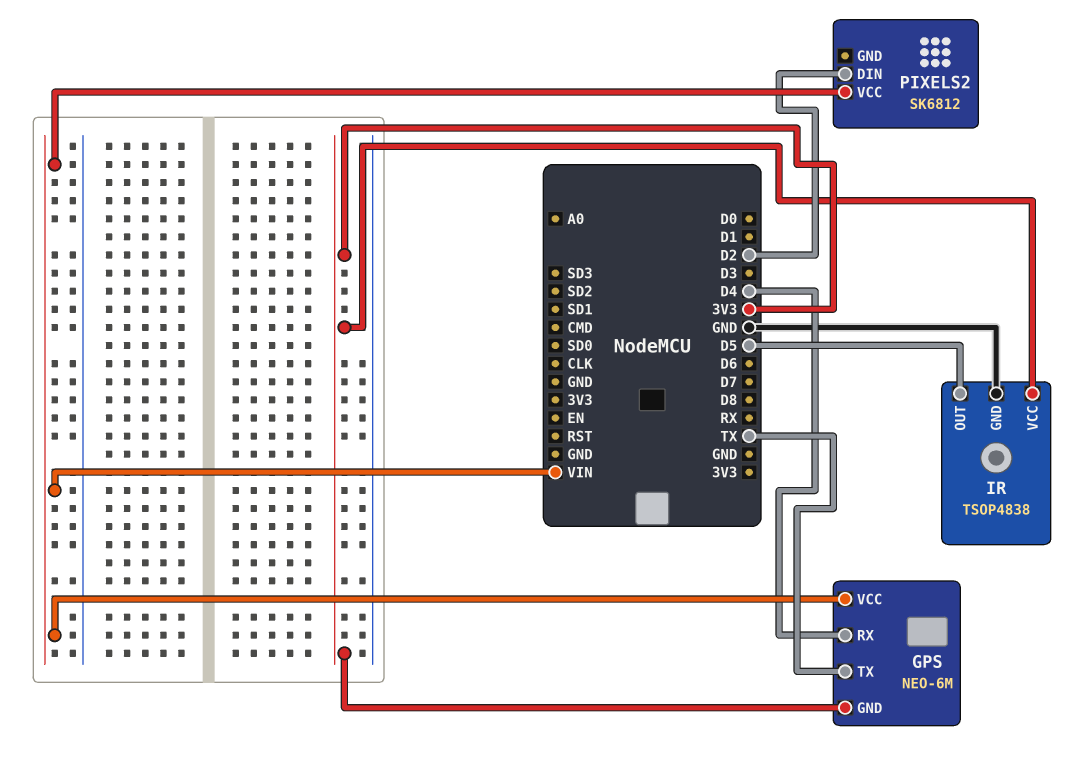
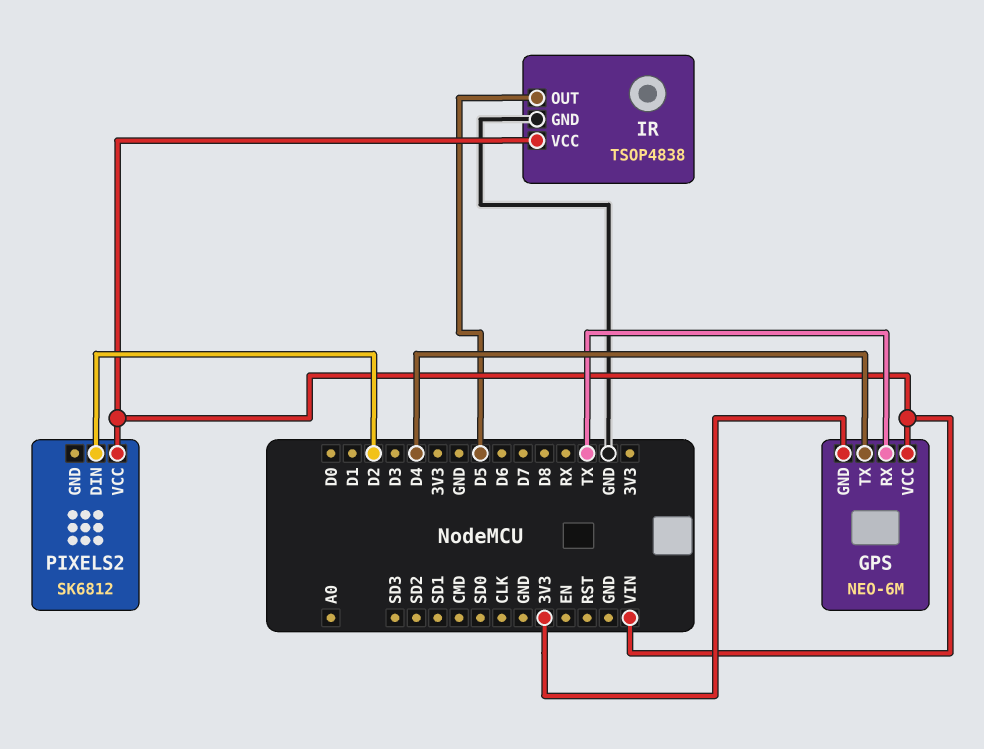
GPS pin RX: D4 -> TX
GPS pin TX: TX -> D4
IR pin VCC: 3V3 -> VIN

